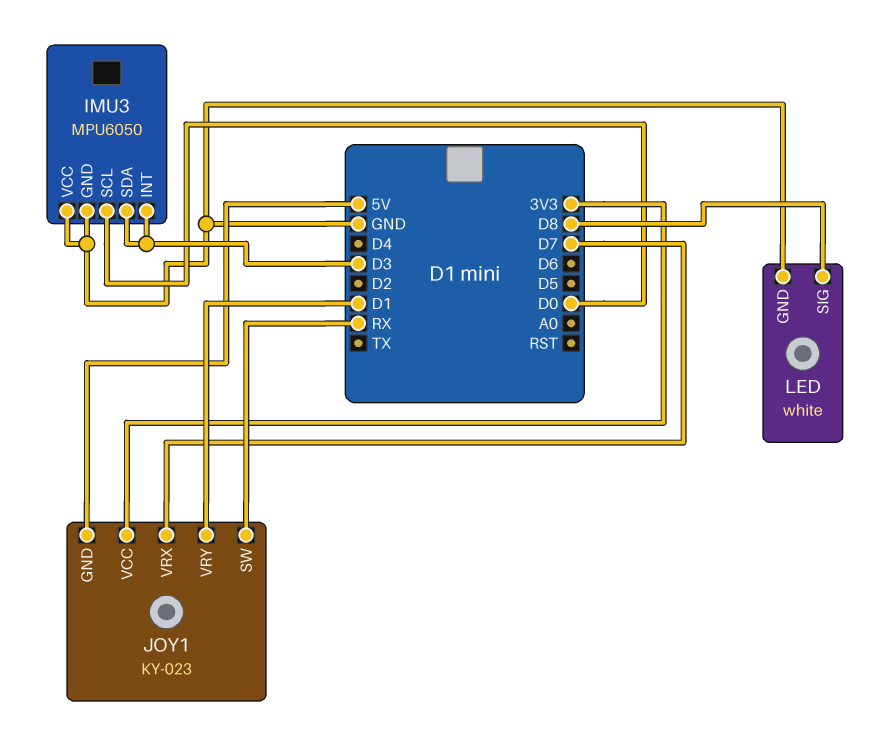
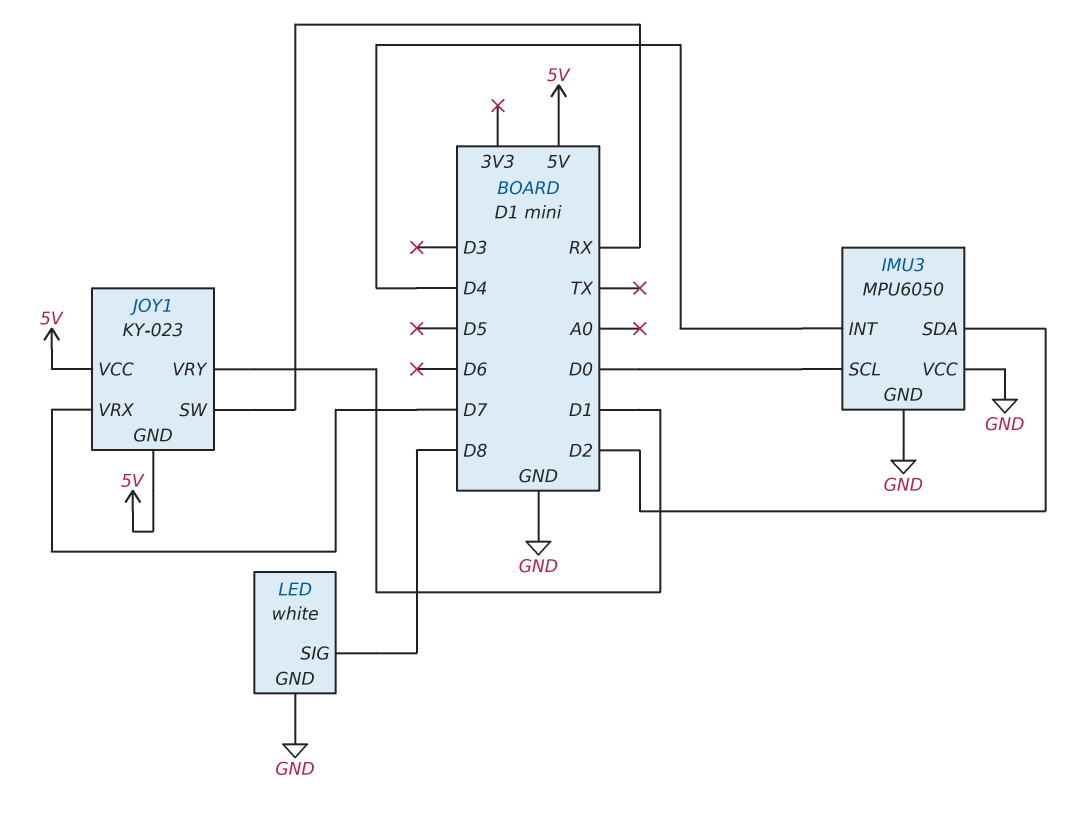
IMU3 pin INT: D3 -> D4
IMU3 pin SDA: D3 -> D2
JOY1 pin VCC: 3V3 -> 5V

